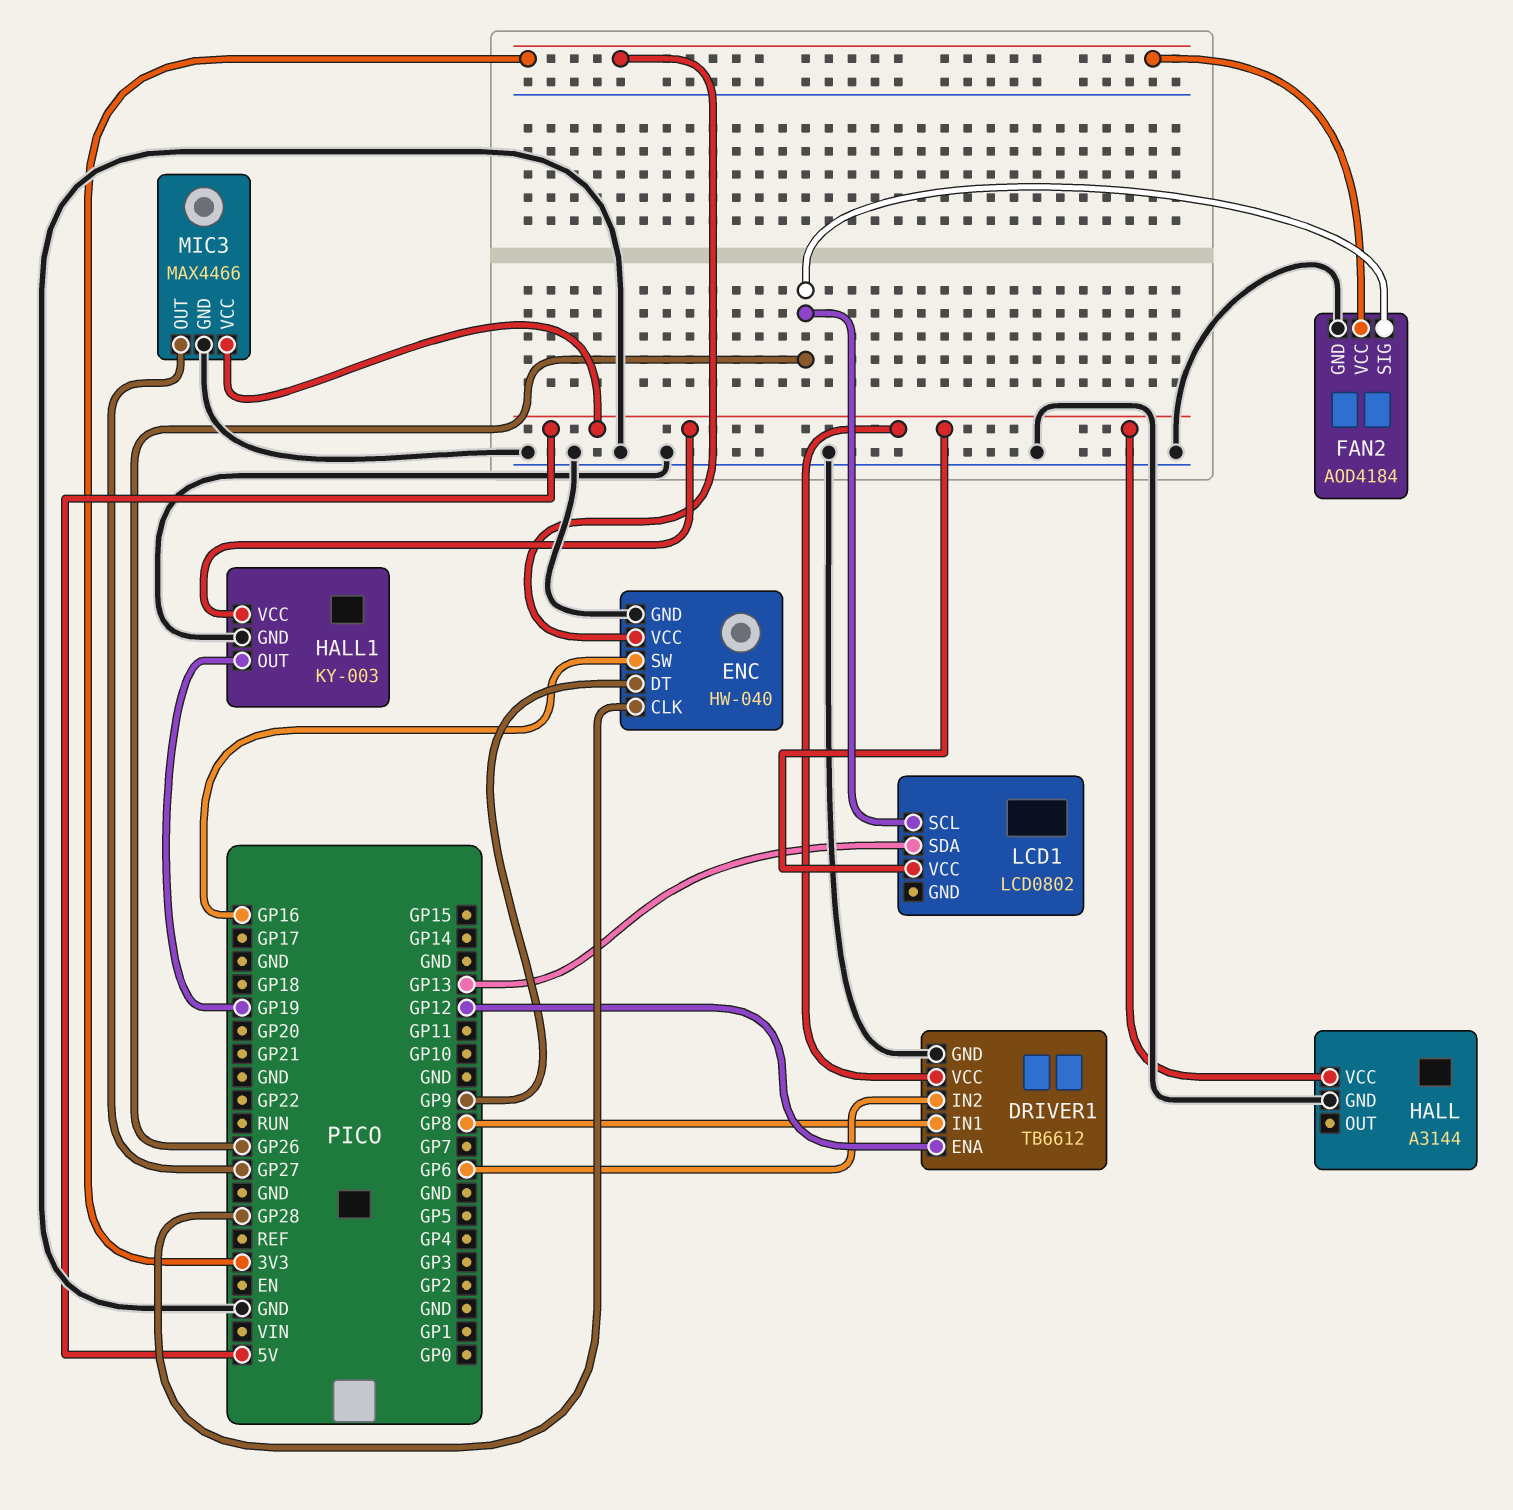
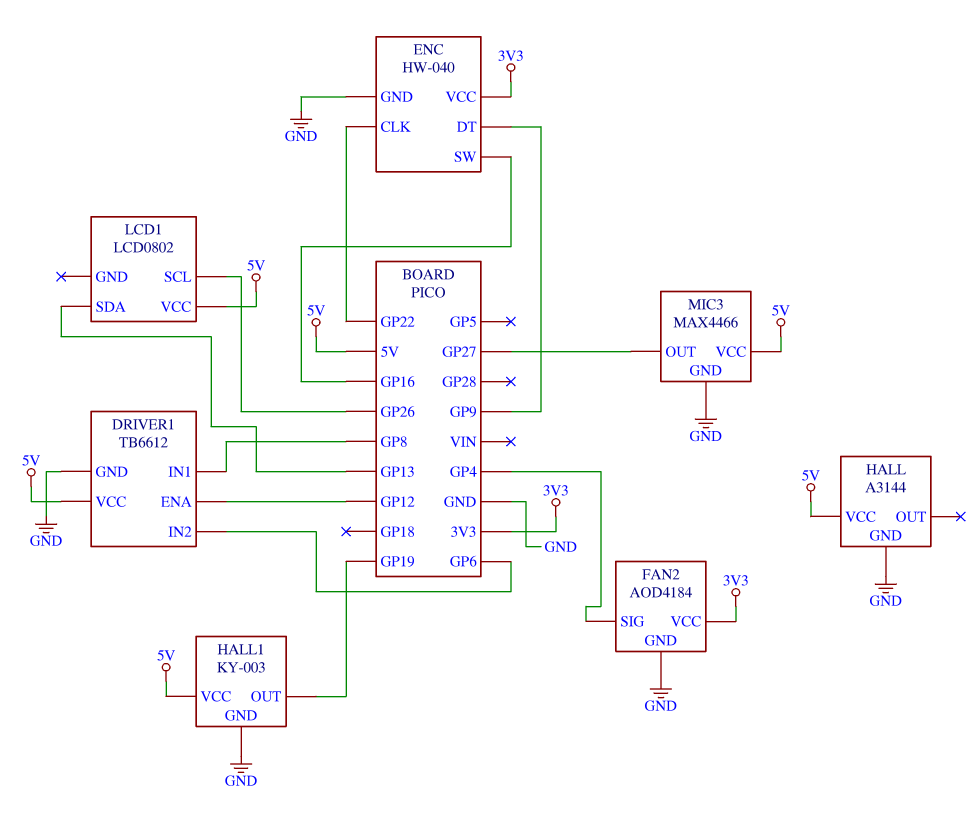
ENC pin CLK: GP28 -> GP22
FAN2 pin SIG: GP26 -> GP4

